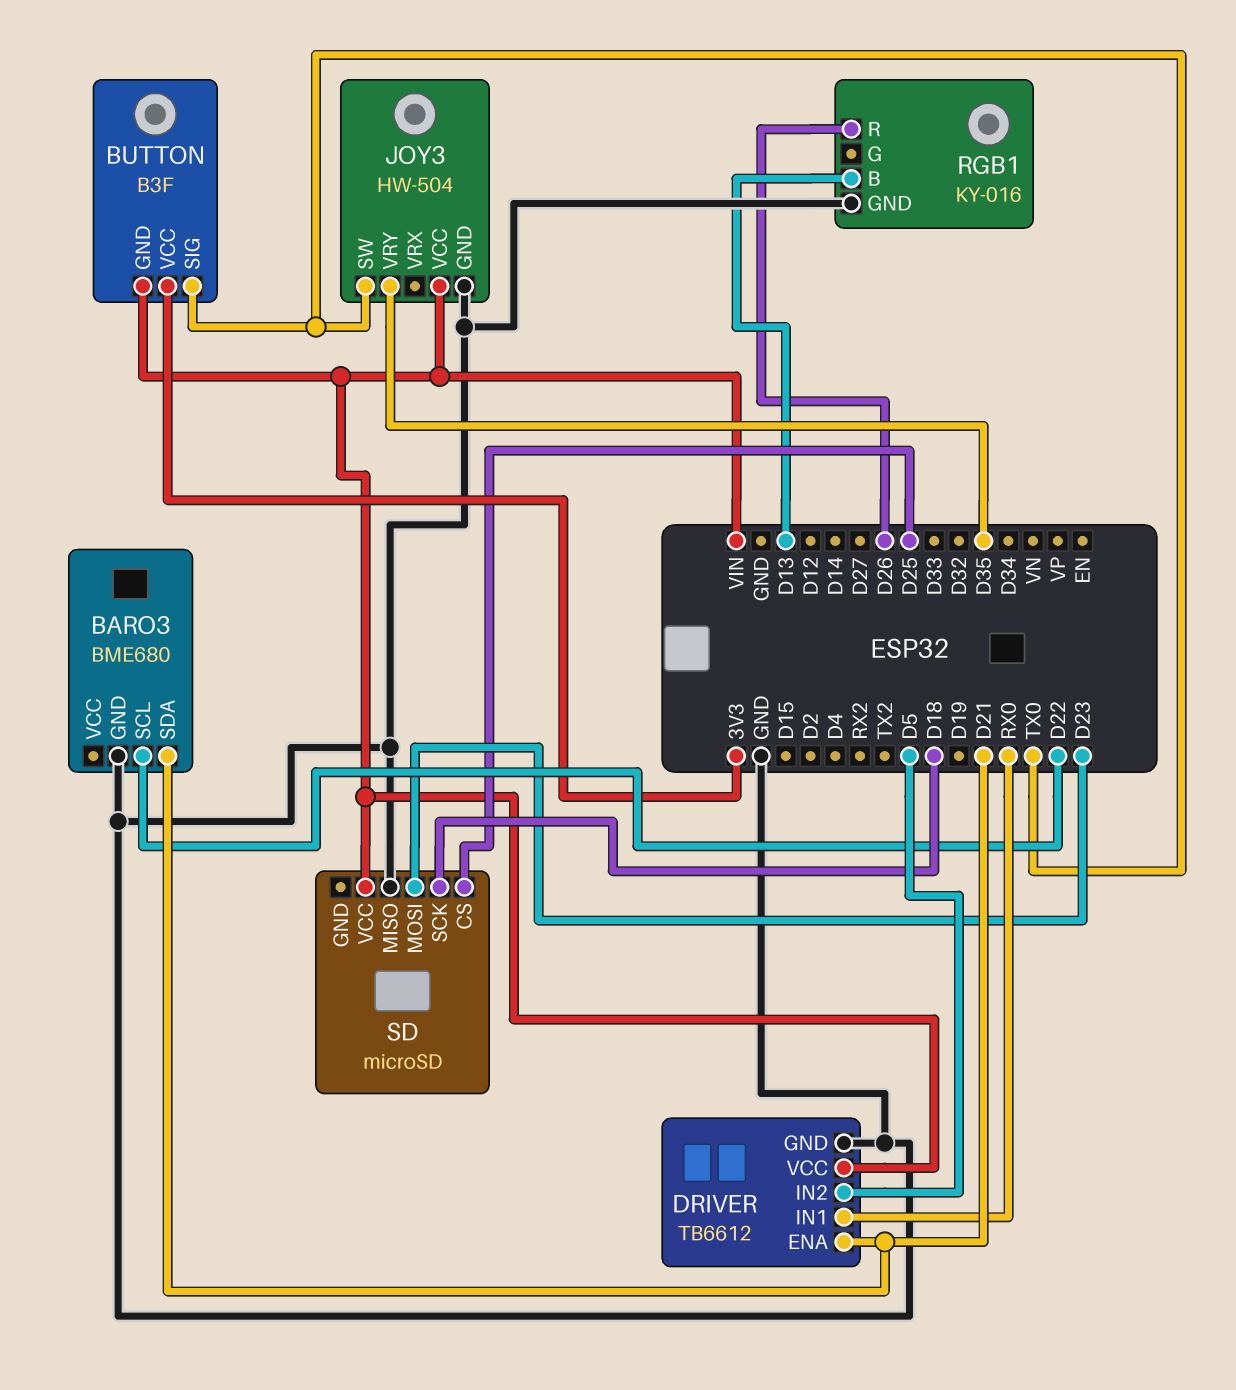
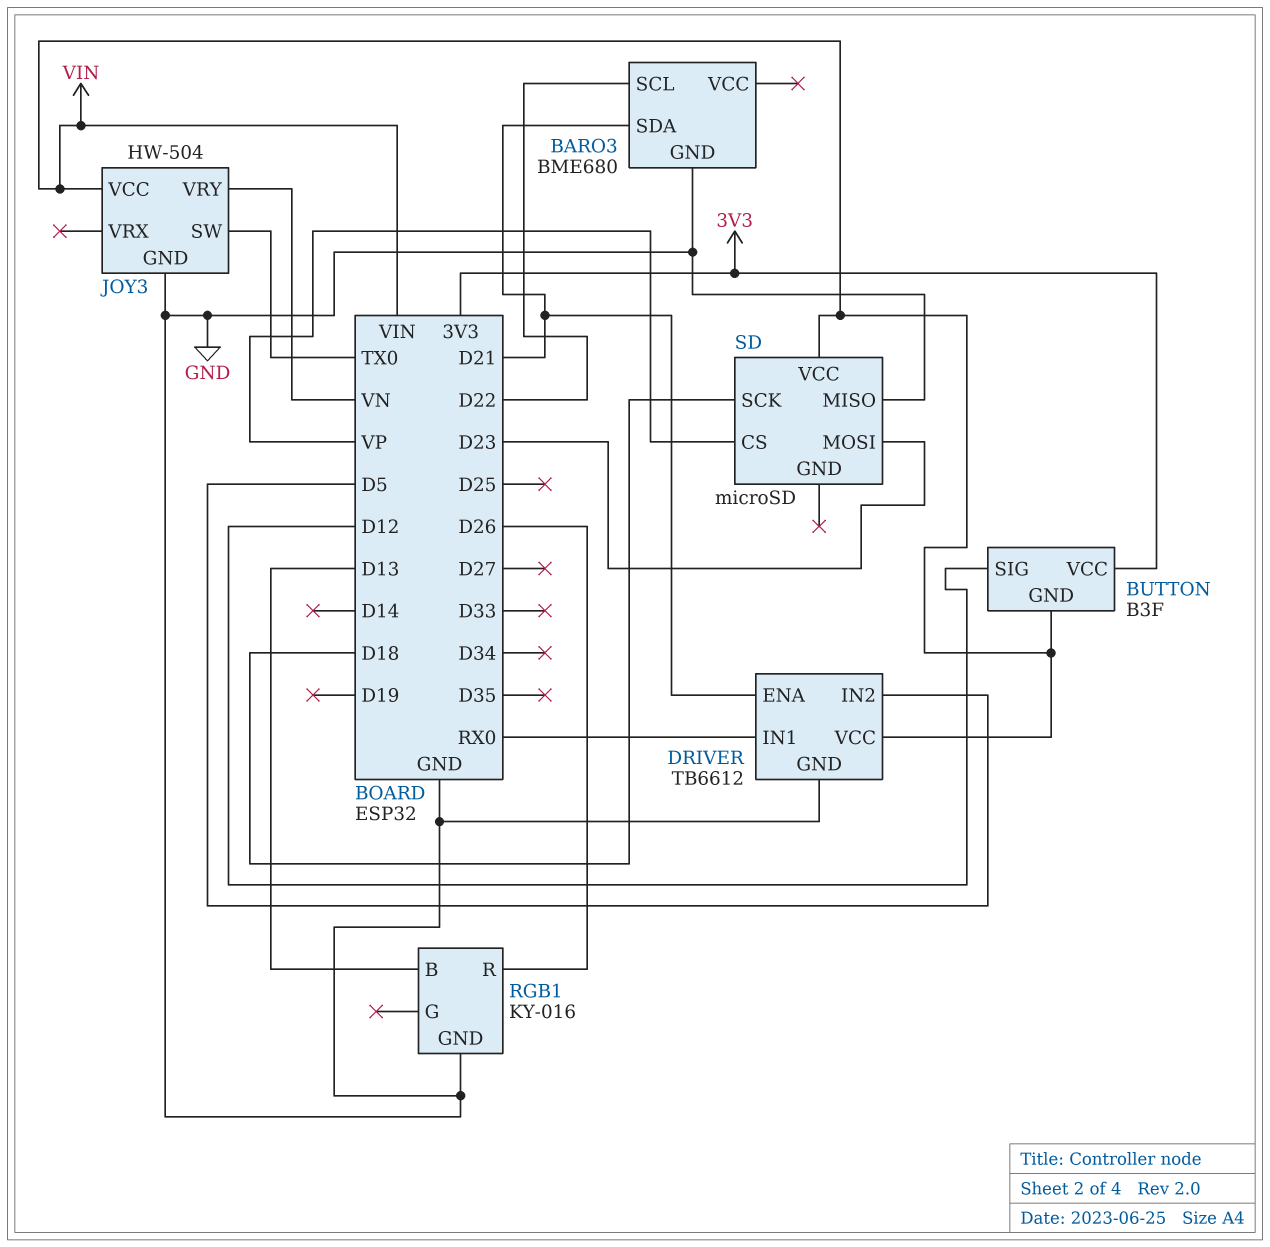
BUTTON pin SIG: TX0 -> D12
JOY3 pin VRY: D35 -> VN
SD pin CS: D25 -> VP

